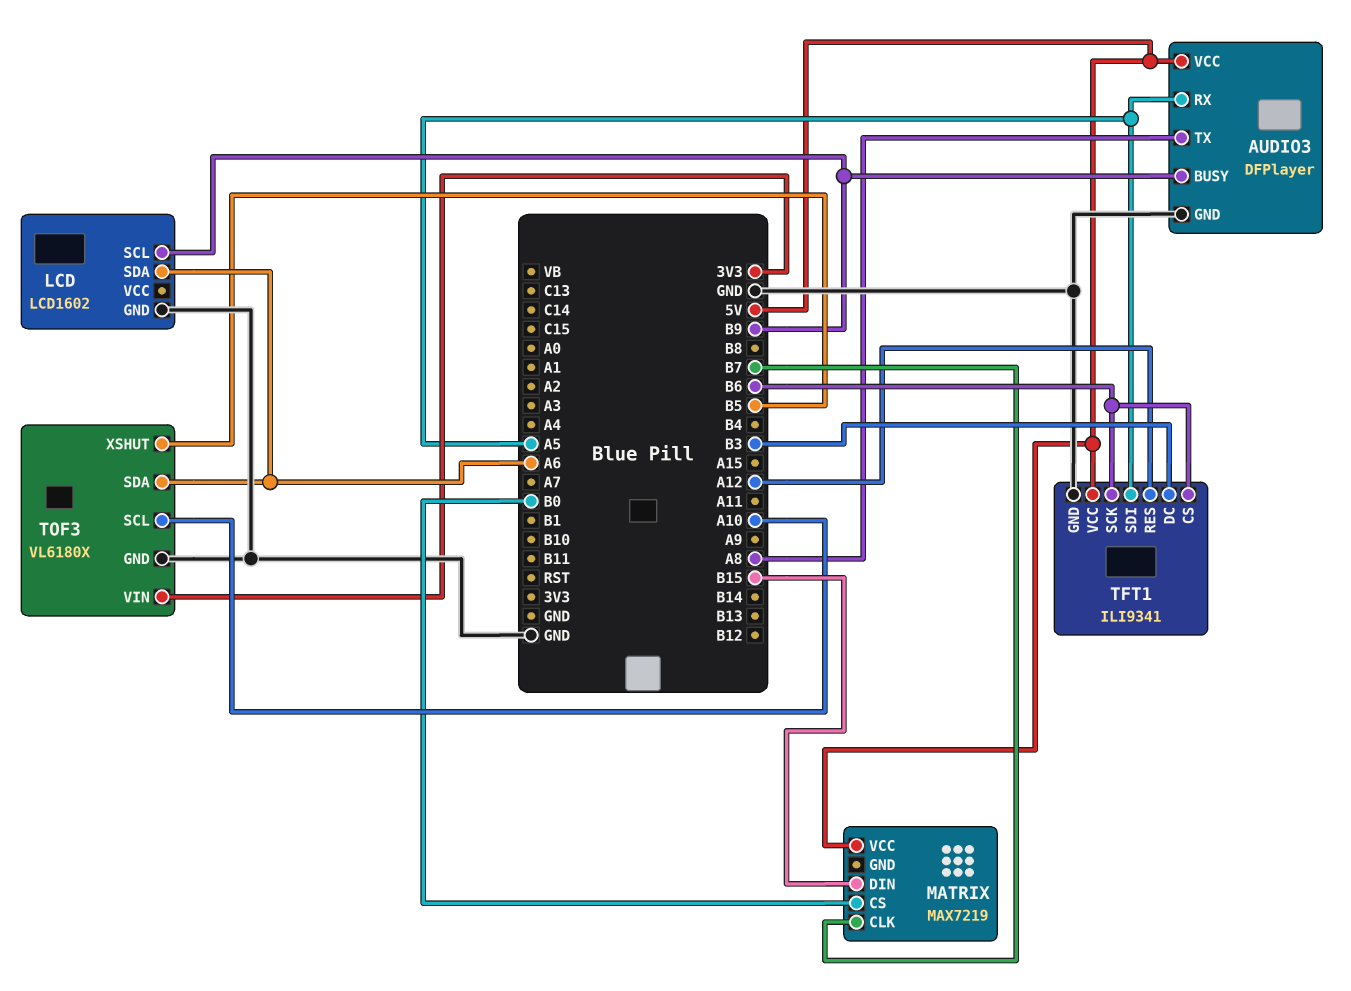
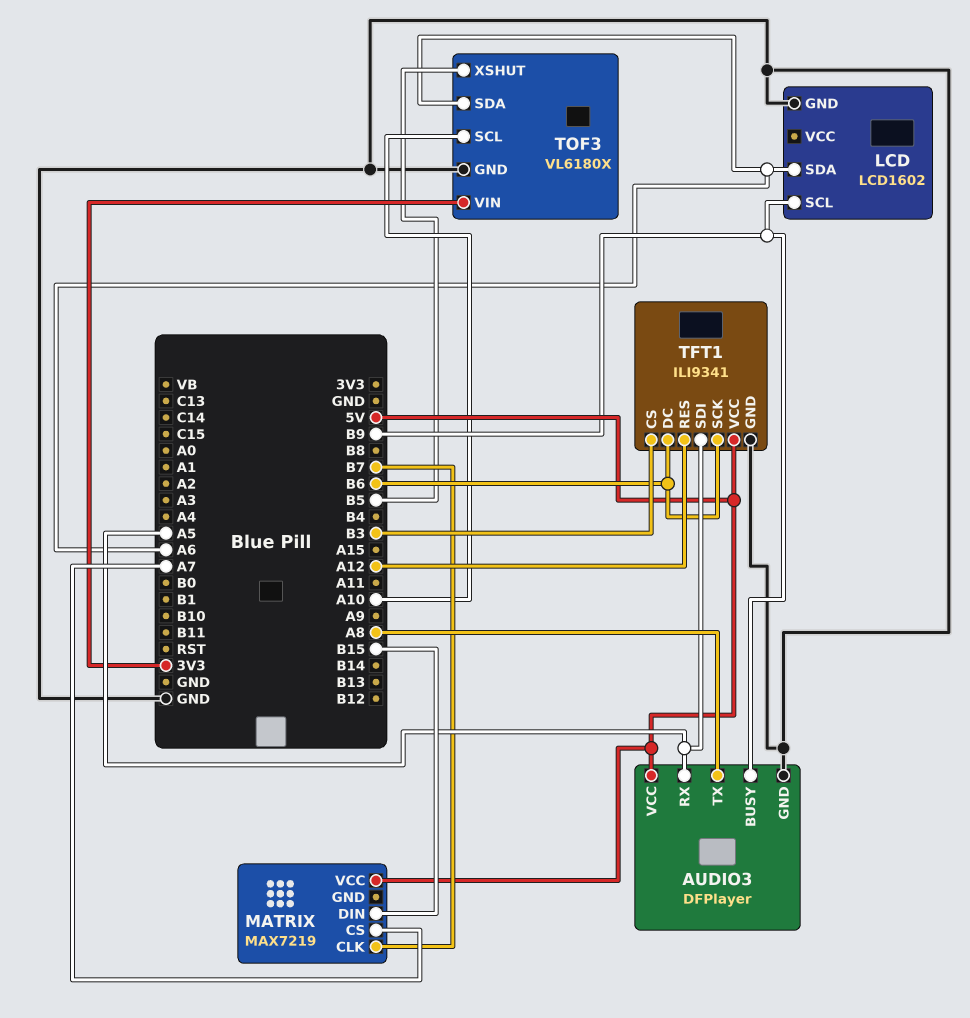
MATRIX pin CS: B0 -> A7
TFT1 pin CS: B6 -> B3
TFT1 pin DC: B3 -> B6

